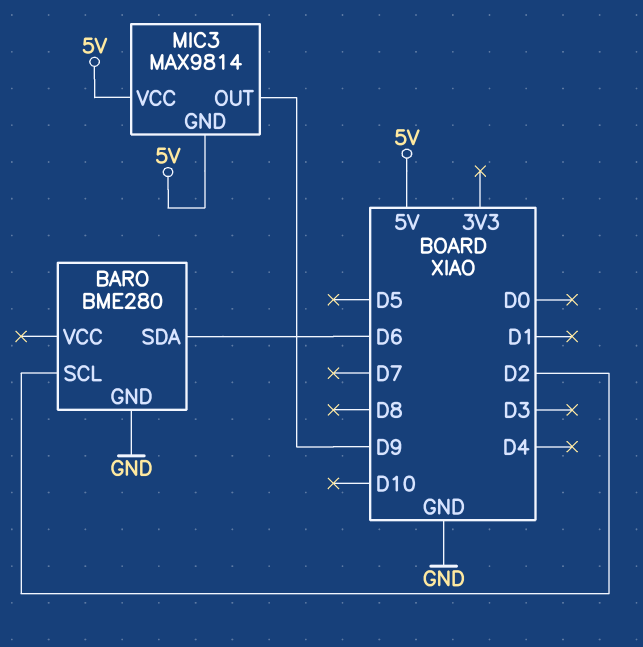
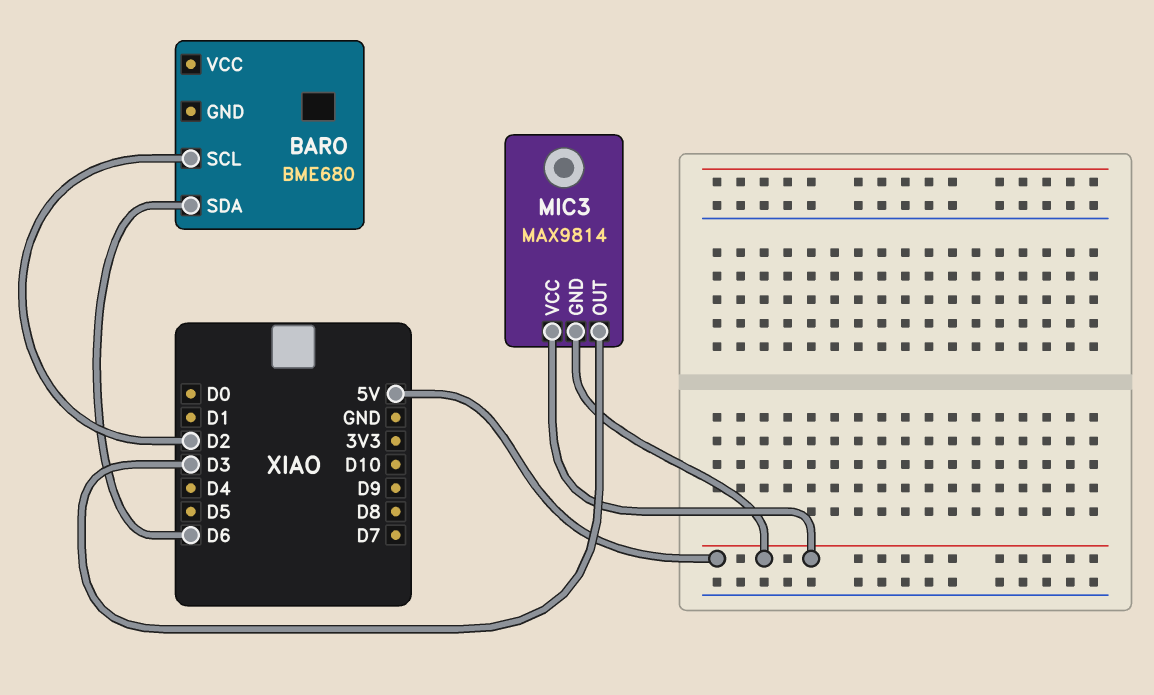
BARO: BME280 -> BME680
BARO pin GND: GND -> none
MIC3 pin OUT: D9 -> D3

